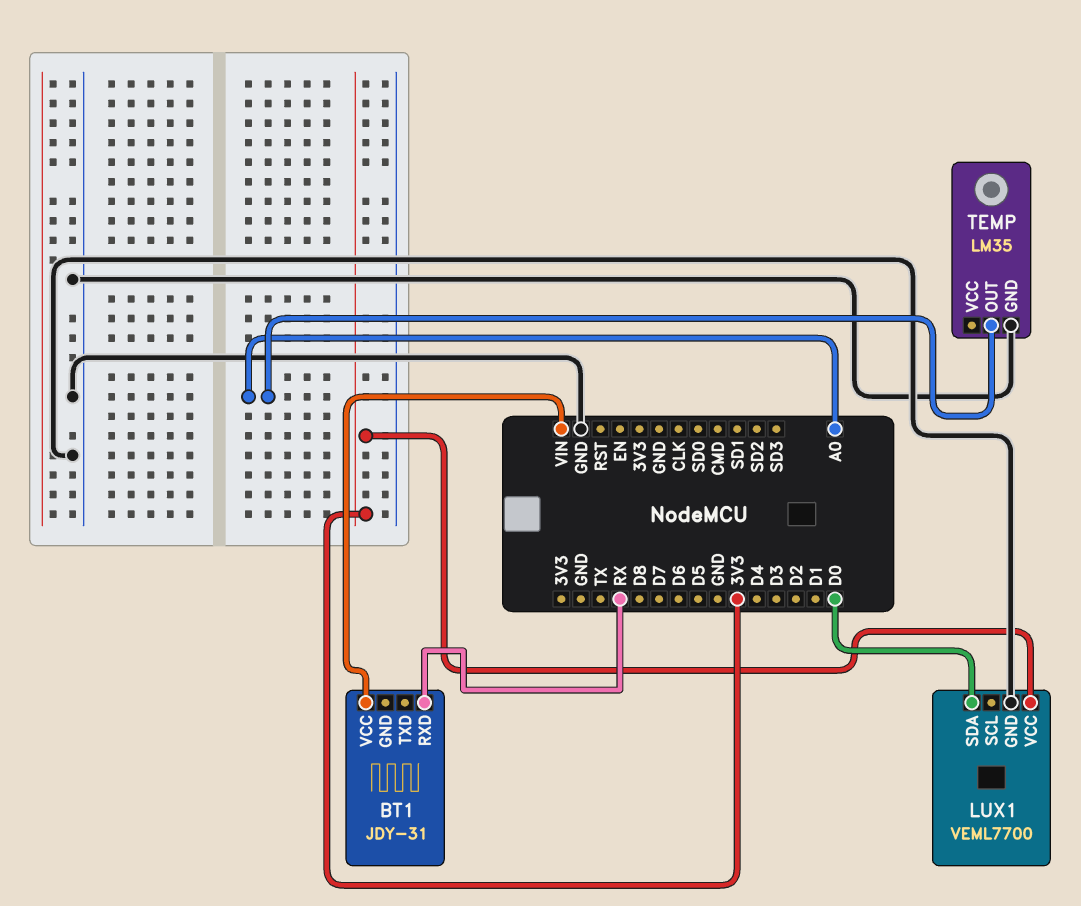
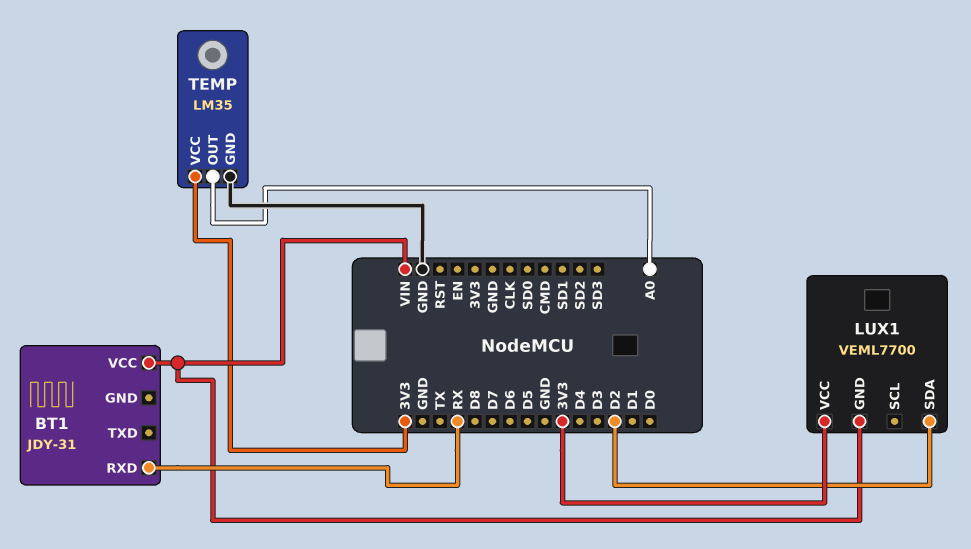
LUX1 pin GND: GND -> VIN
LUX1 pin SDA: D0 -> D2
TEMP pin VCC: none -> 3V3

